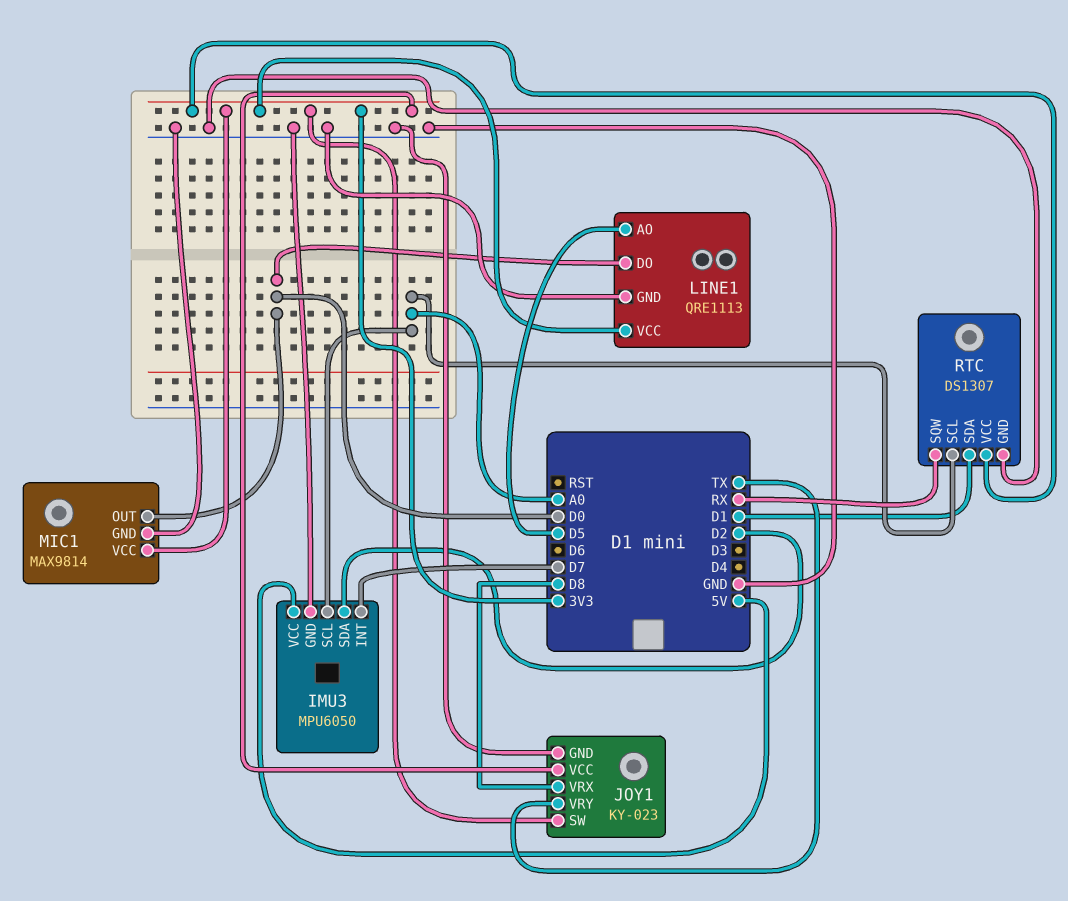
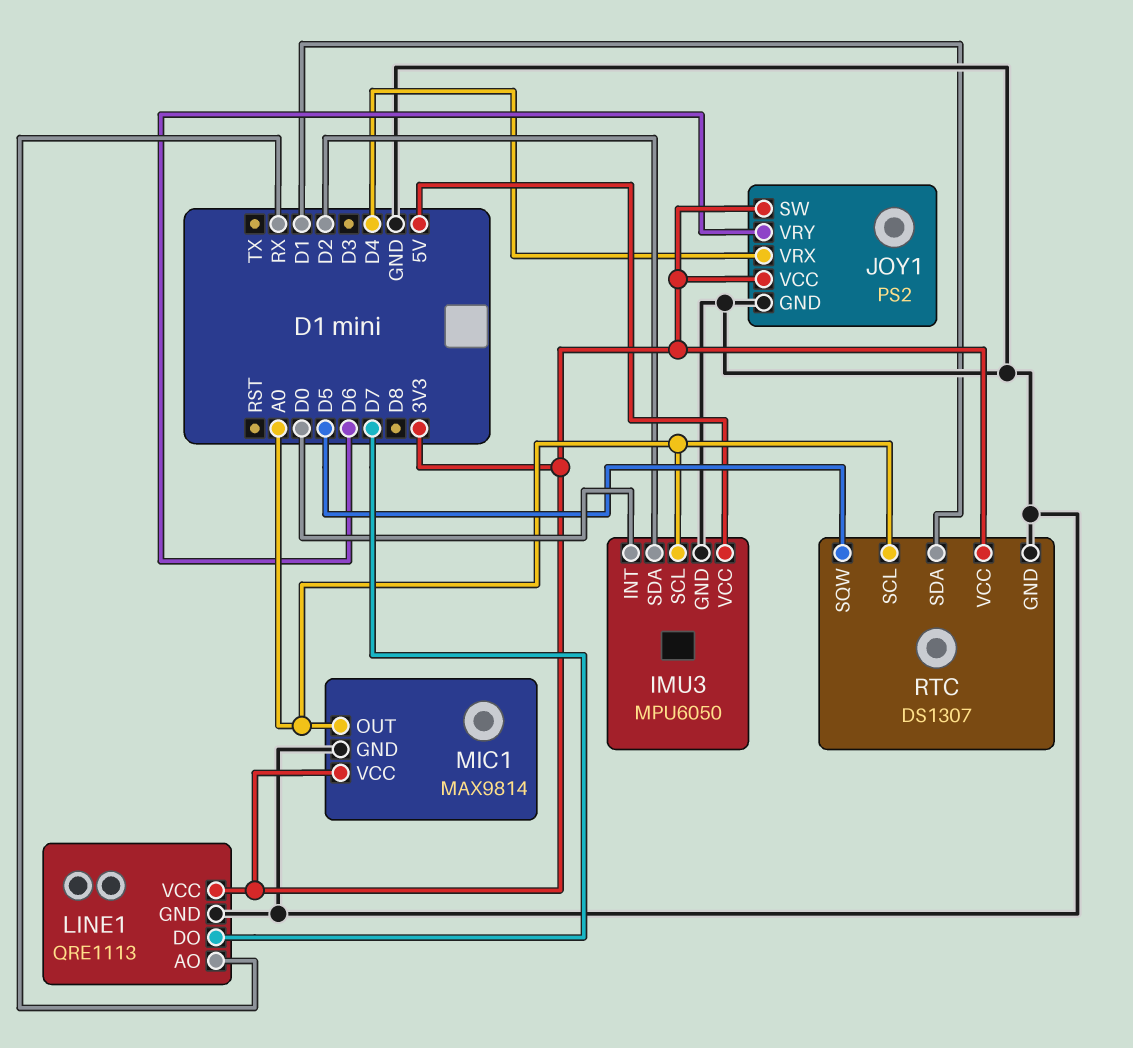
IMU3 pin INT: D7 -> D0
JOY1: KY-023 -> PS2
JOY1 pin VRX: D8 -> D4
JOY1 pin VRY: TX -> D6
LINE1 pin AO: D5 -> RX
LINE1 pin DO: D0 -> D7
MIC1 pin OUT: D0 -> A0
RTC pin SQW: RX -> D5

